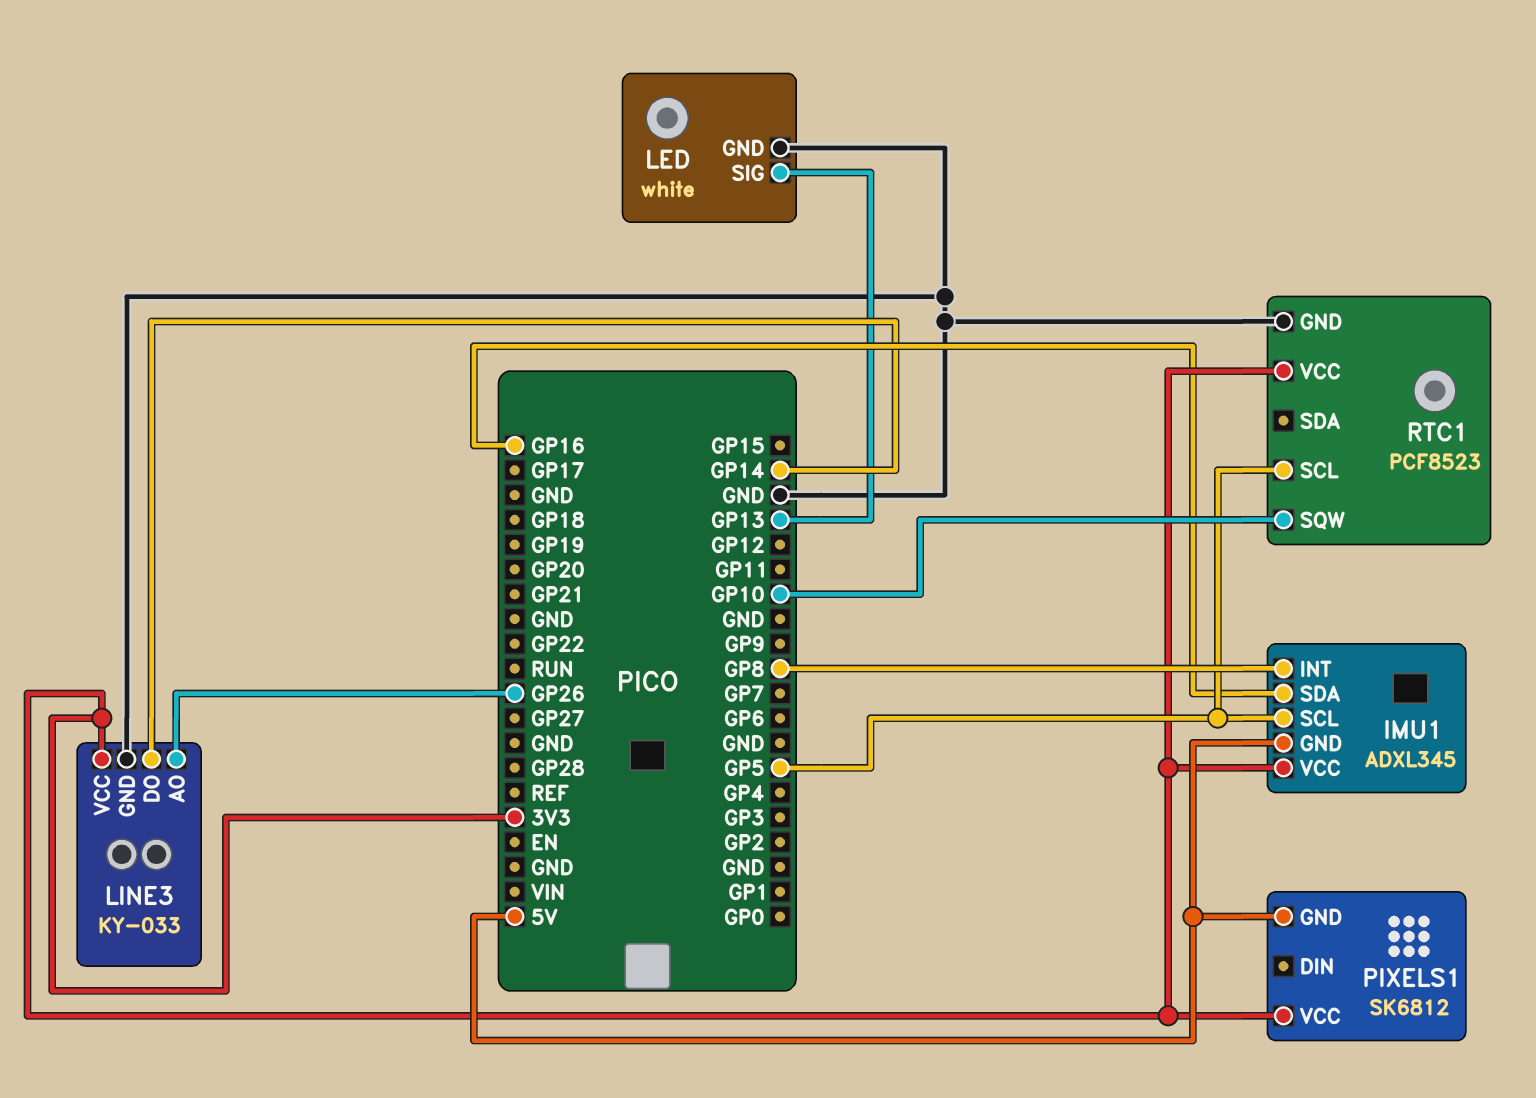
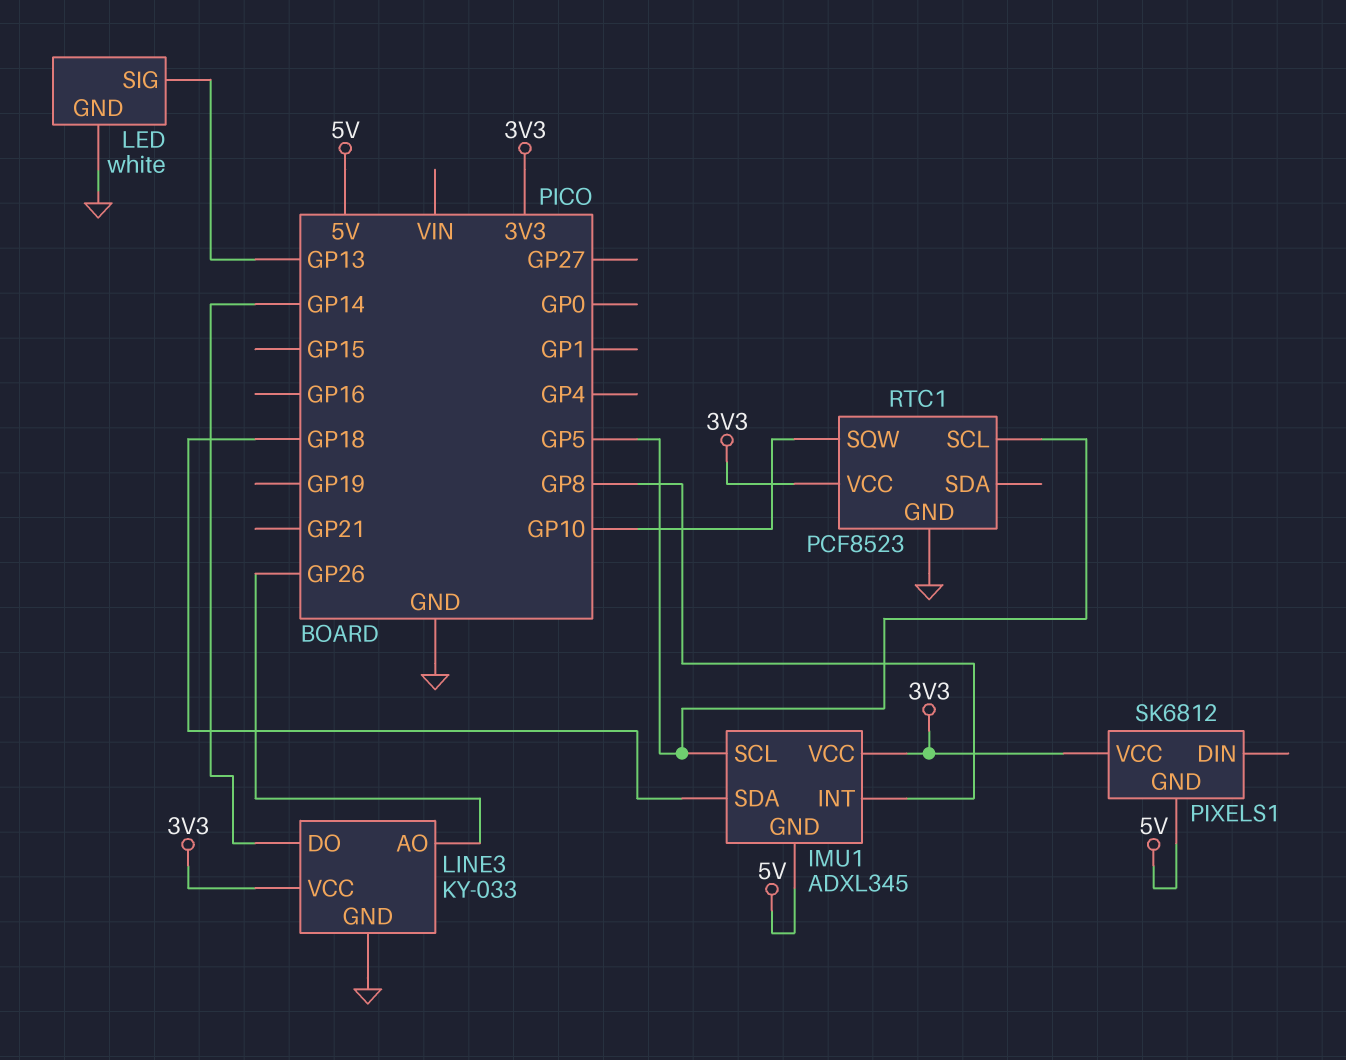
IMU1 pin SDA: GP16 -> GP18

